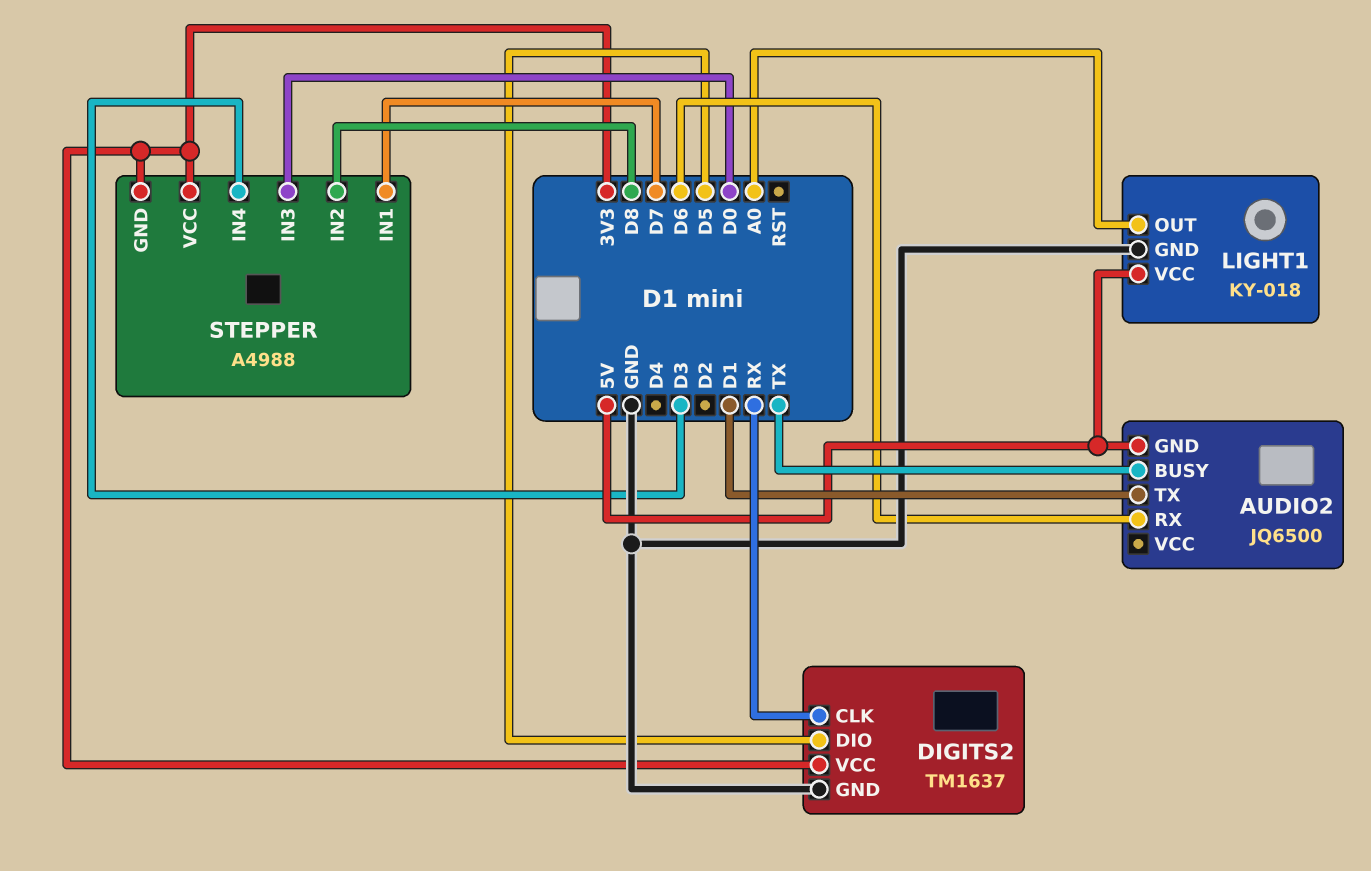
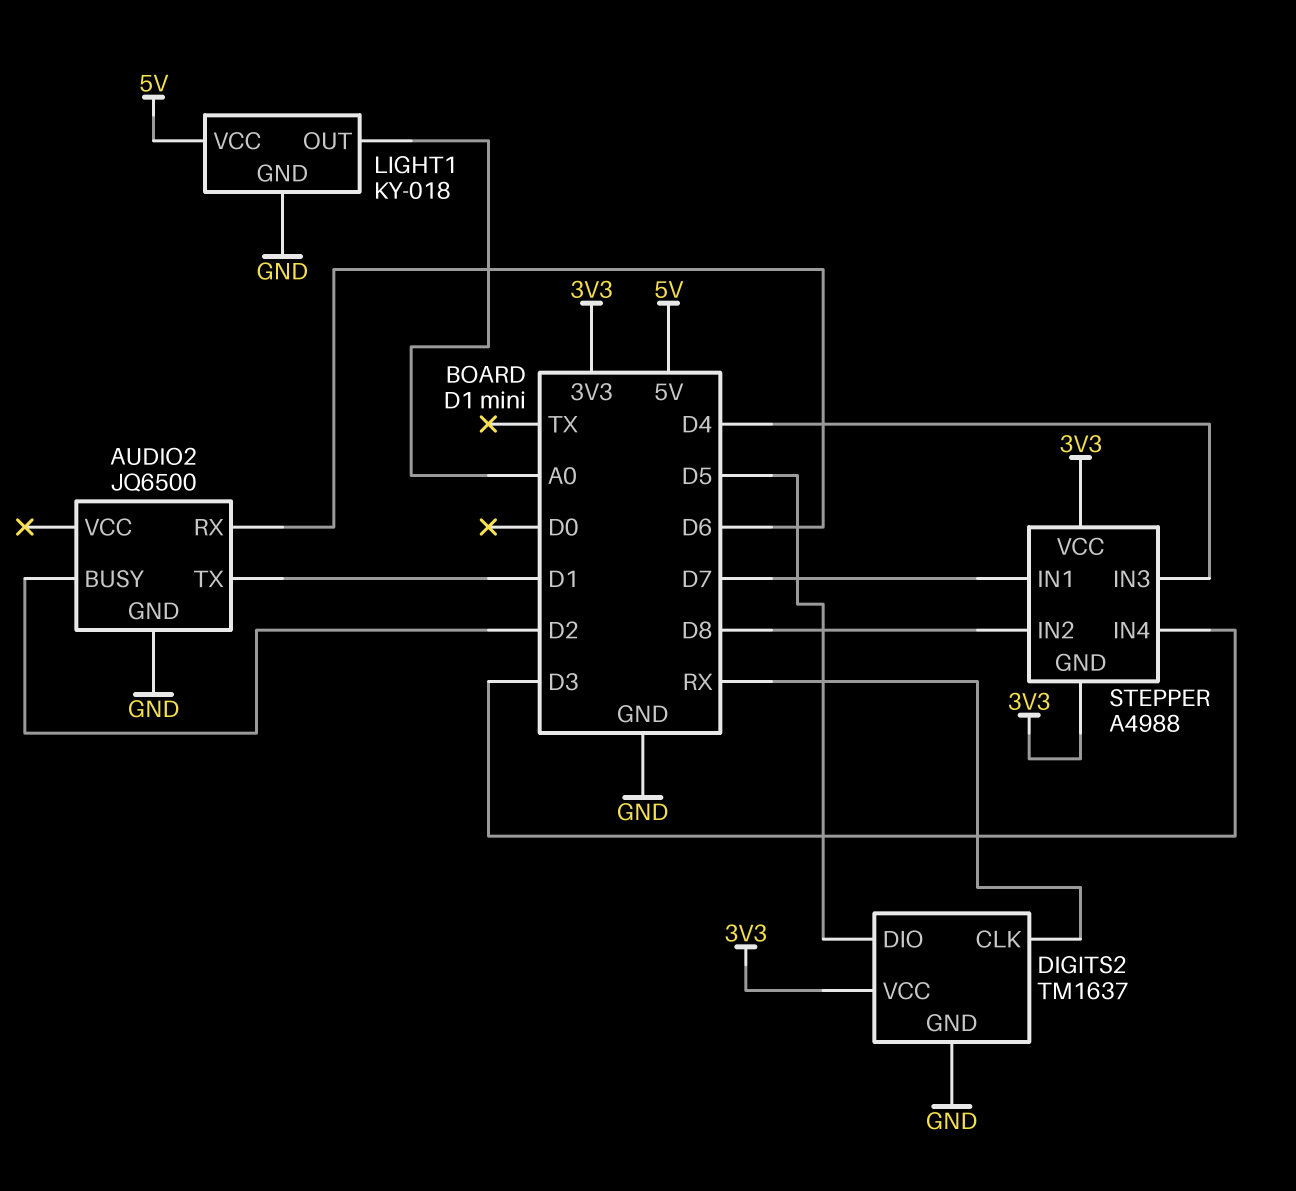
AUDIO2 pin BUSY: TX -> D2
AUDIO2 pin GND: 5V -> GND
STEPPER pin IN3: D0 -> D4

